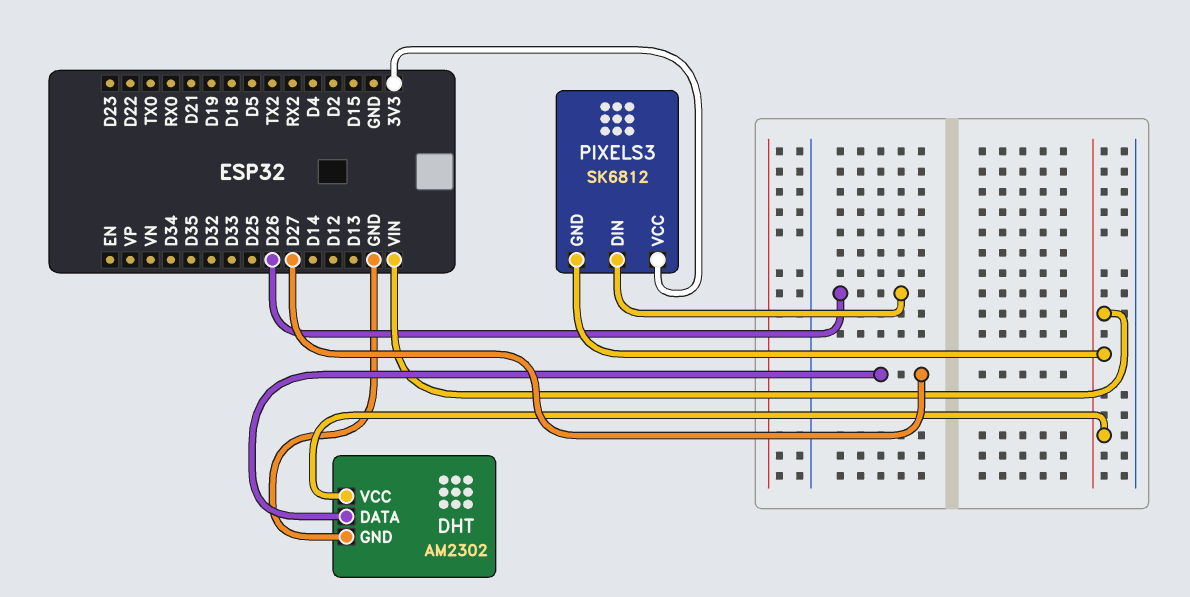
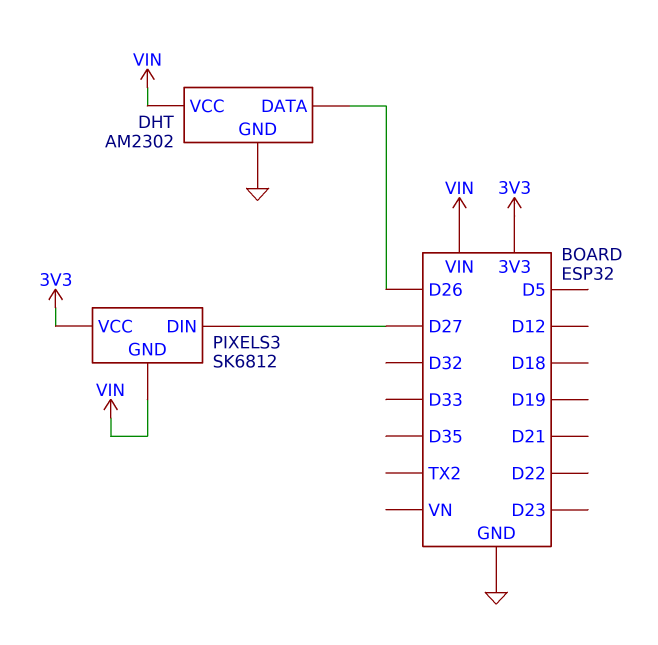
DHT pin DATA: D27 -> D26
PIXELS3 pin DIN: D26 -> D27

